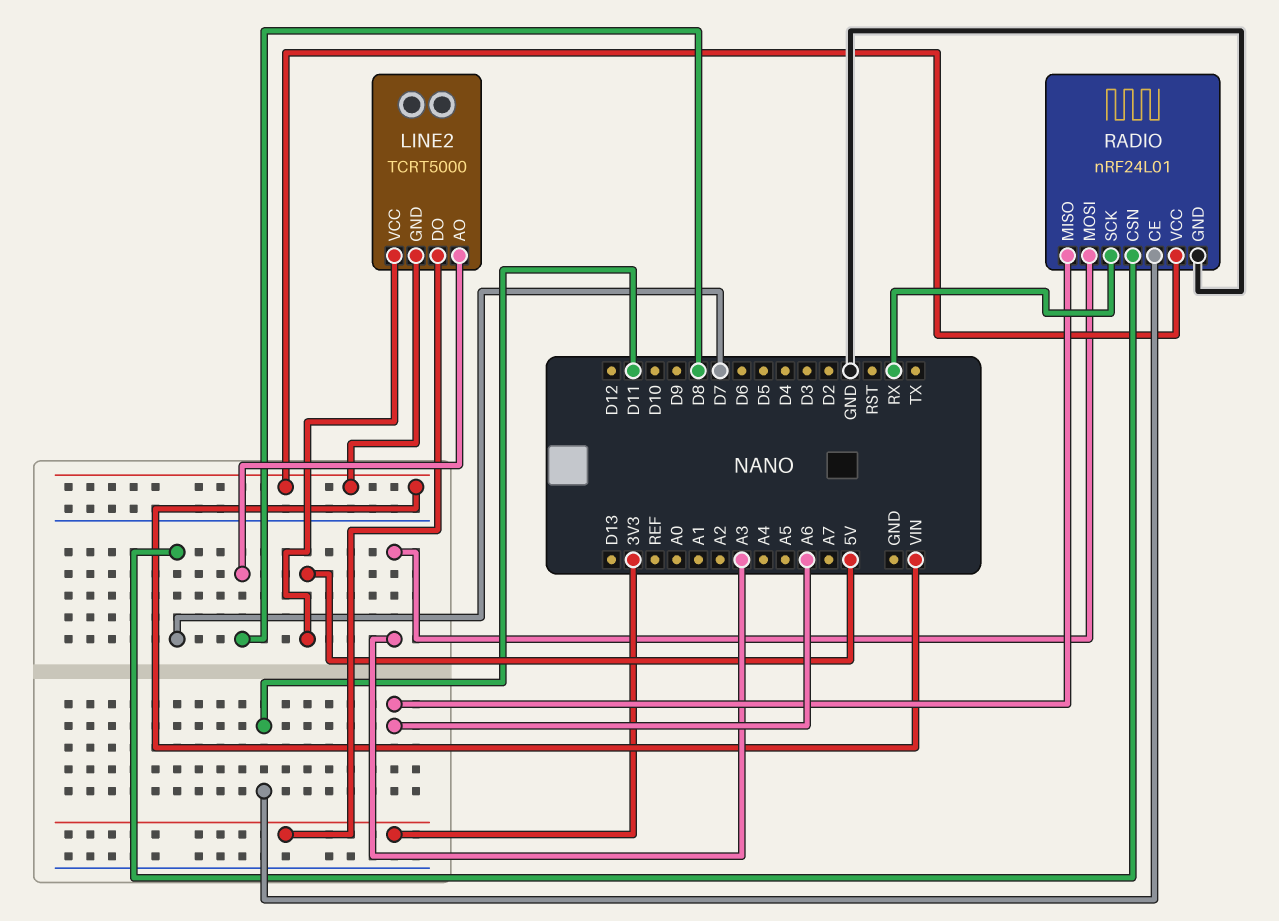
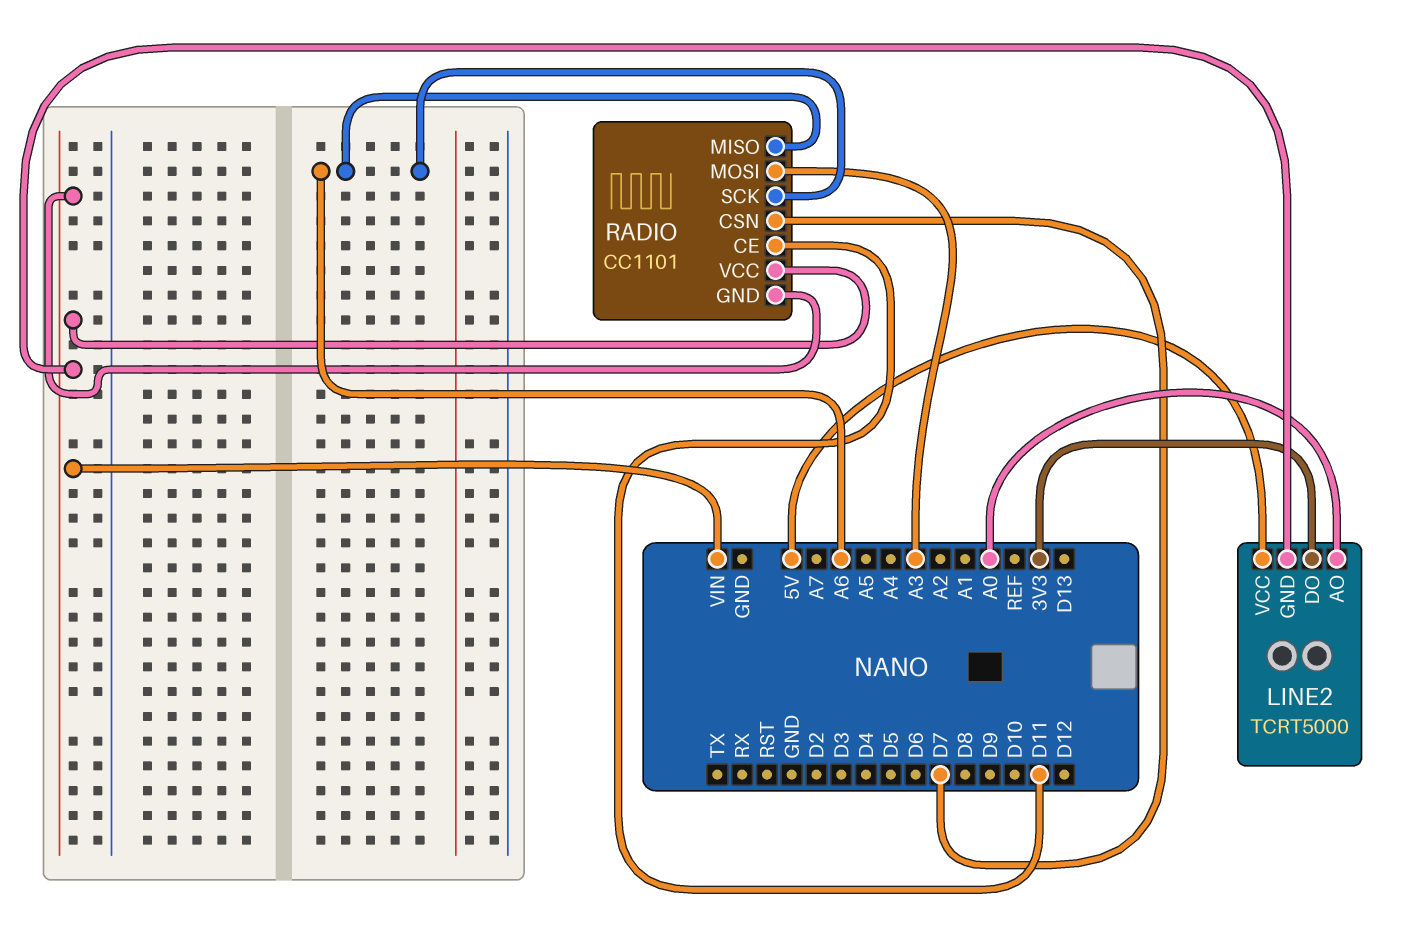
LINE2 pin AO: D8 -> A0
RADIO: nRF24L01 -> CC1101
RADIO pin GND: GND -> VIN
RADIO pin SCK: RX -> A6

